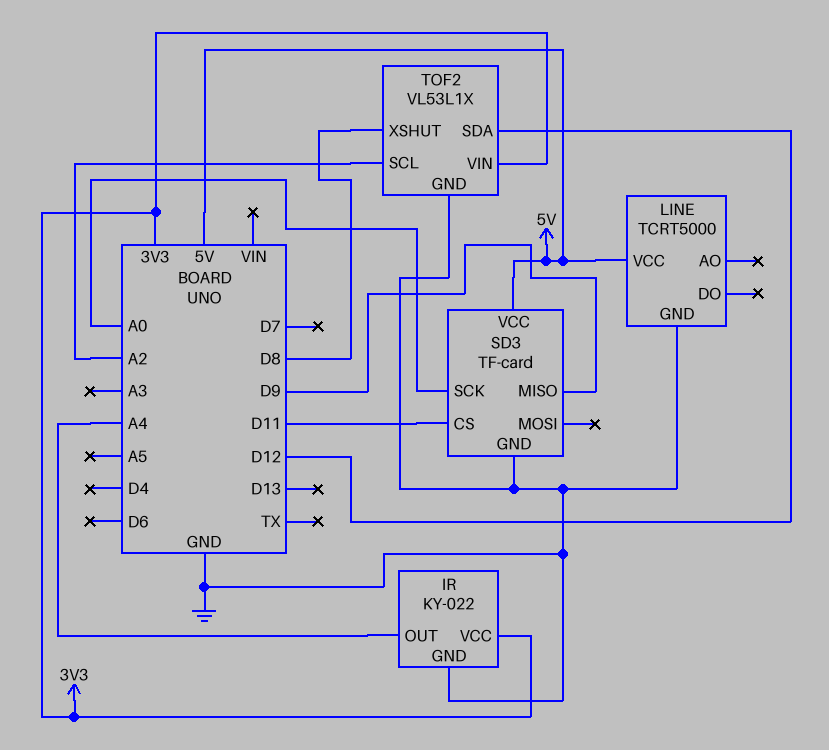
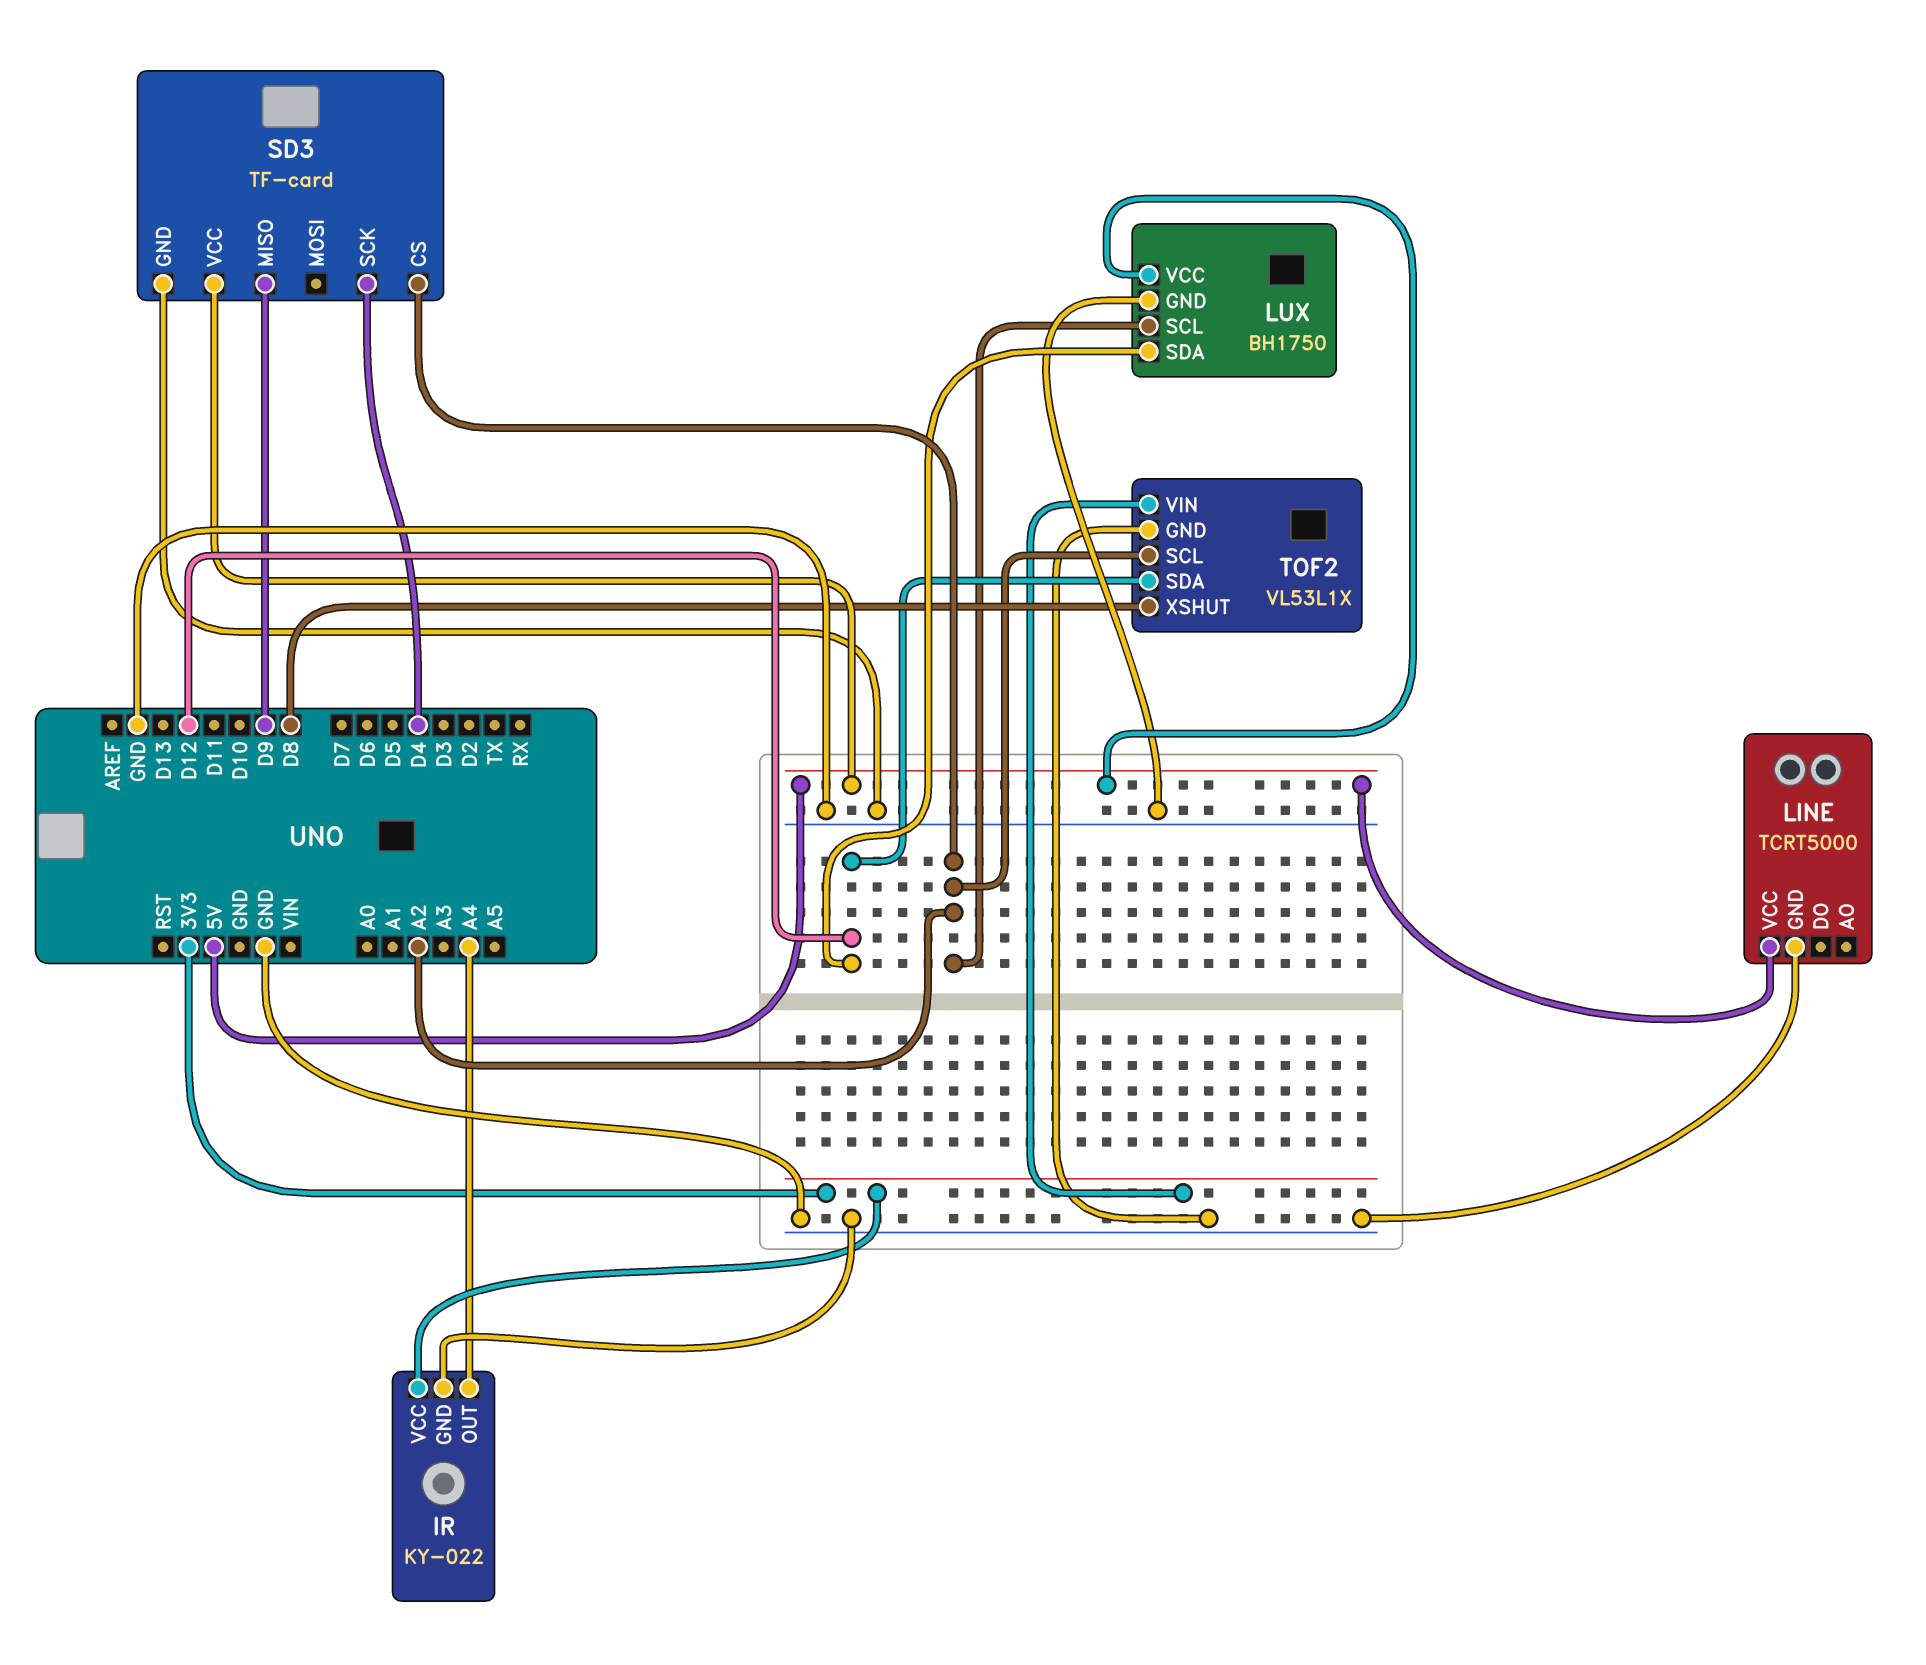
LUX: none -> BH1750
LUX pin GND: none -> GND
LUX pin SCL: none -> A2
LUX pin SDA: none -> D12
LUX pin VCC: none -> 5V
SD3 pin CS: D11 -> A2
SD3 pin SCK: A0 -> D4

